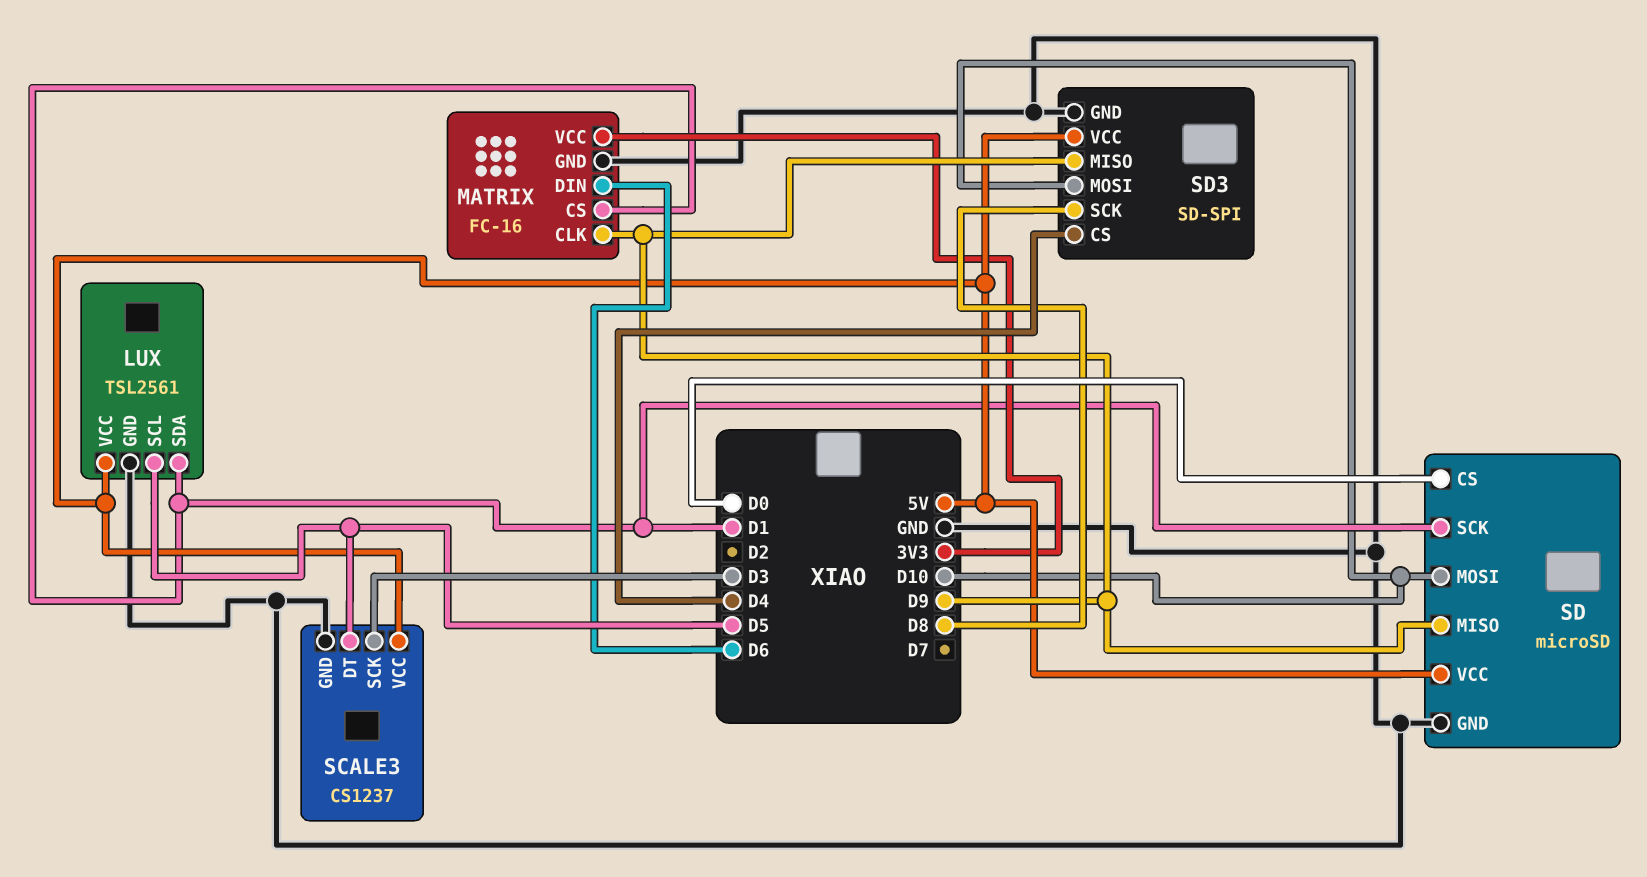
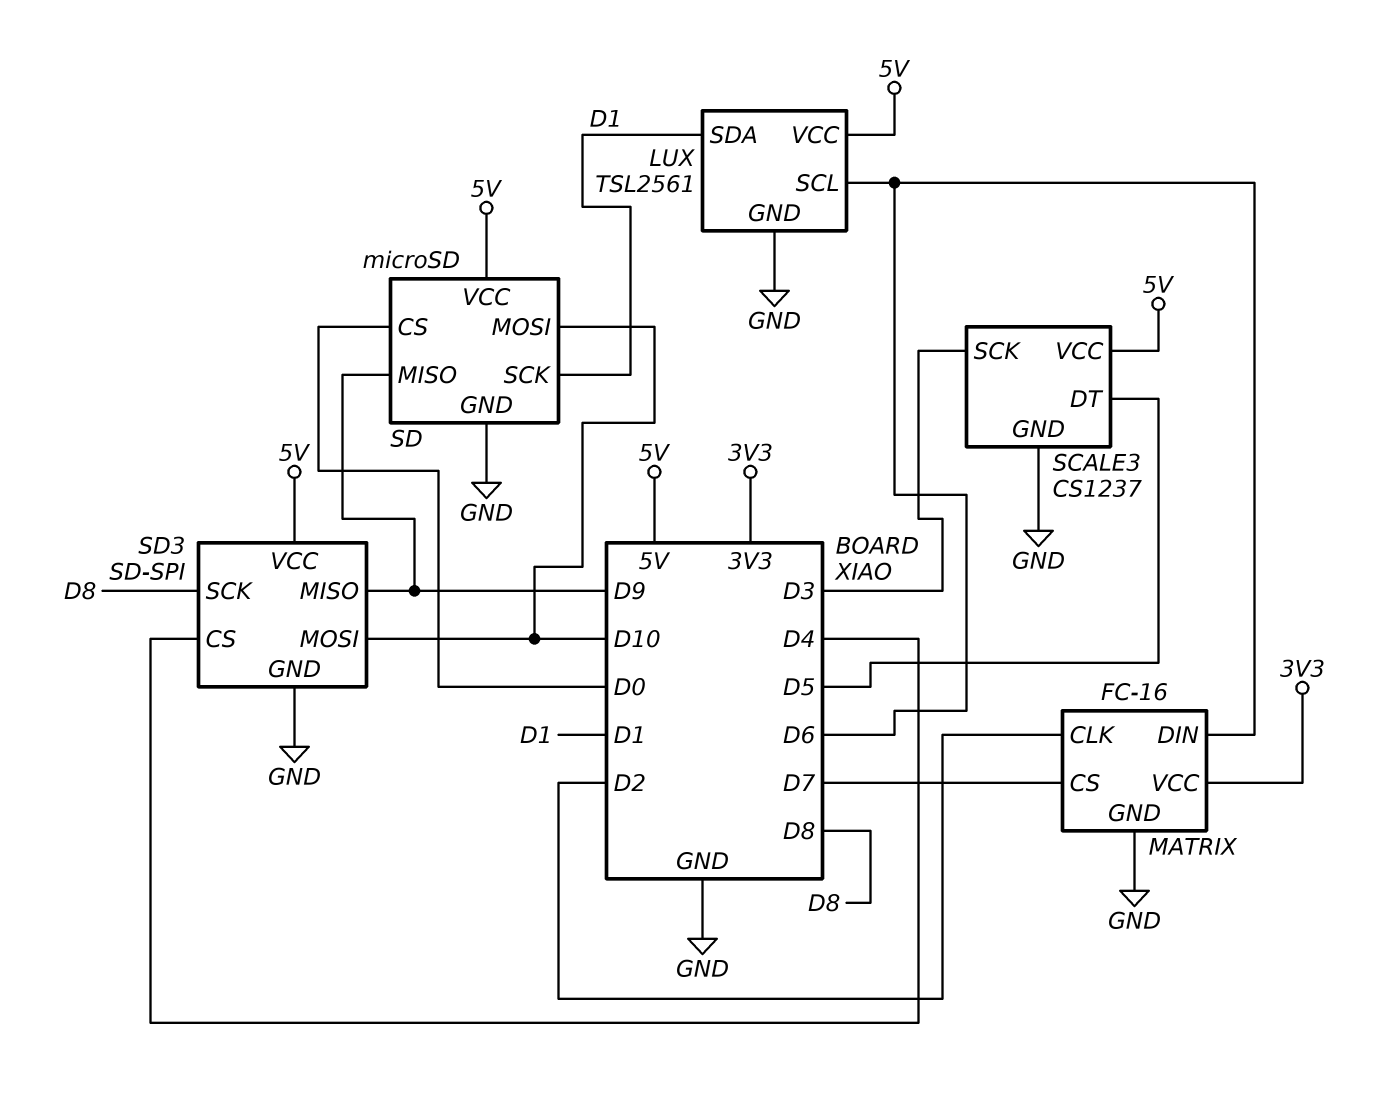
LUX pin SCL: D5 -> D6
MATRIX pin CLK: D9 -> D2
MATRIX pin CS: D1 -> D7

